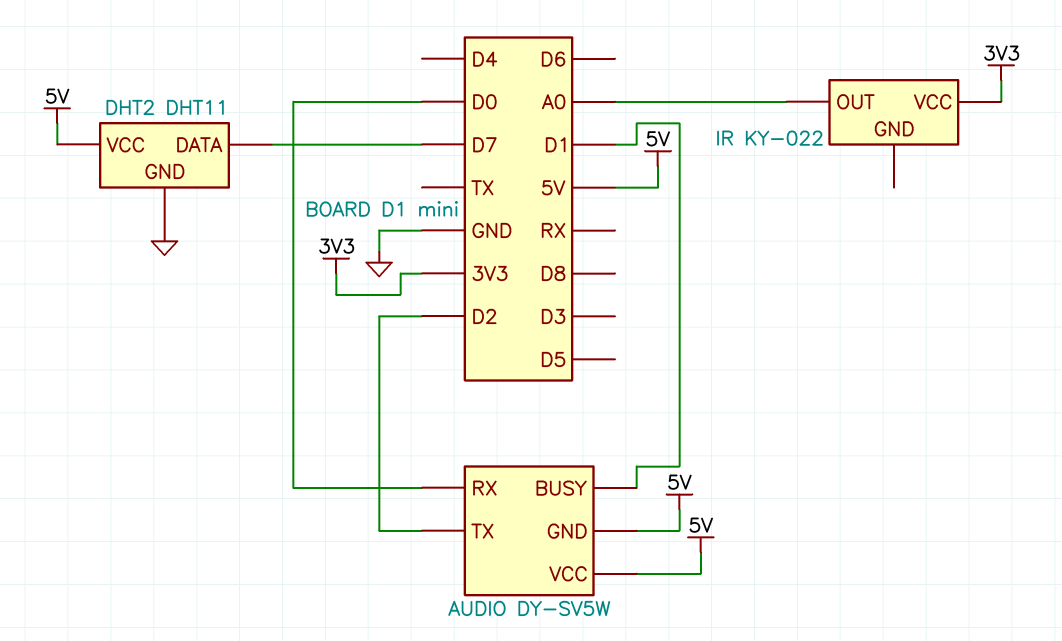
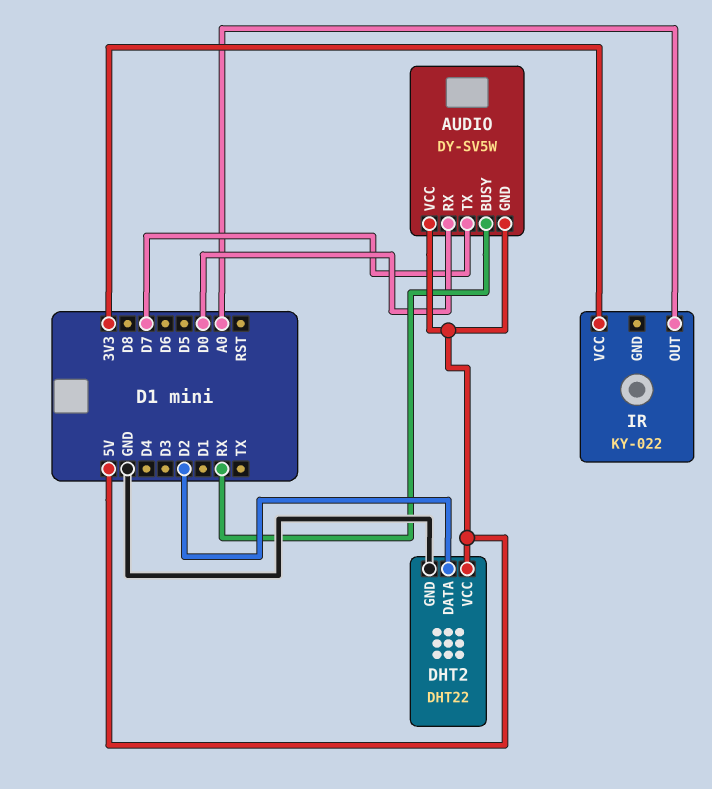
AUDIO pin BUSY: D1 -> RX
AUDIO pin TX: D2 -> D7
DHT2: DHT11 -> DHT22
DHT2 pin DATA: D7 -> D2

